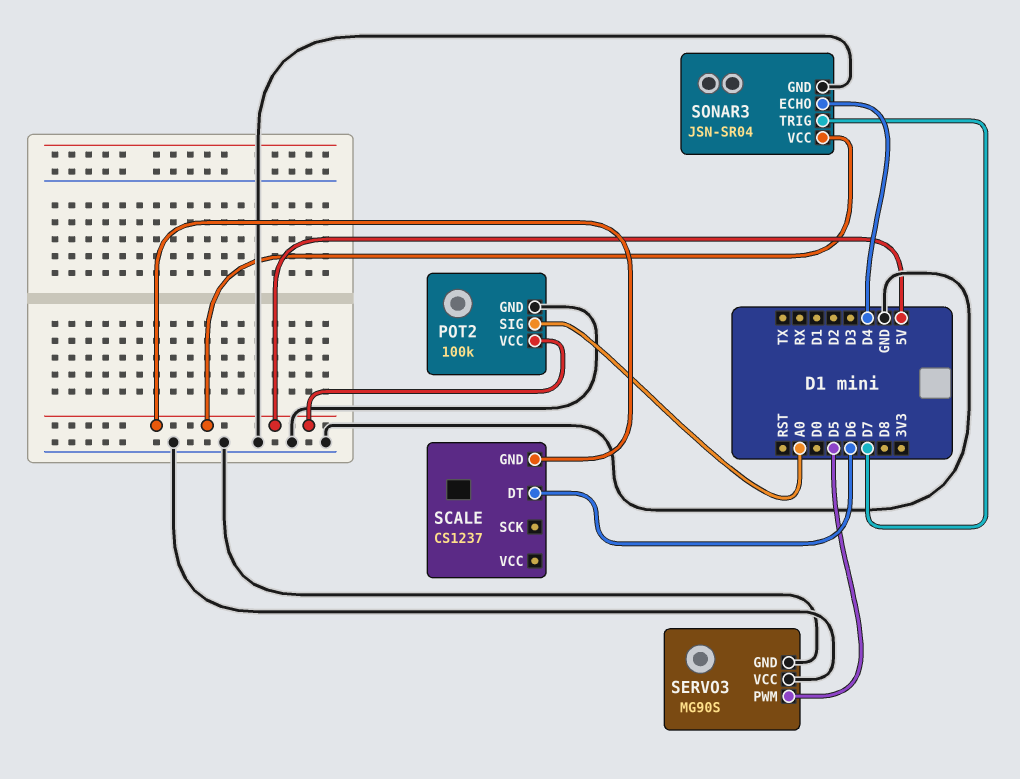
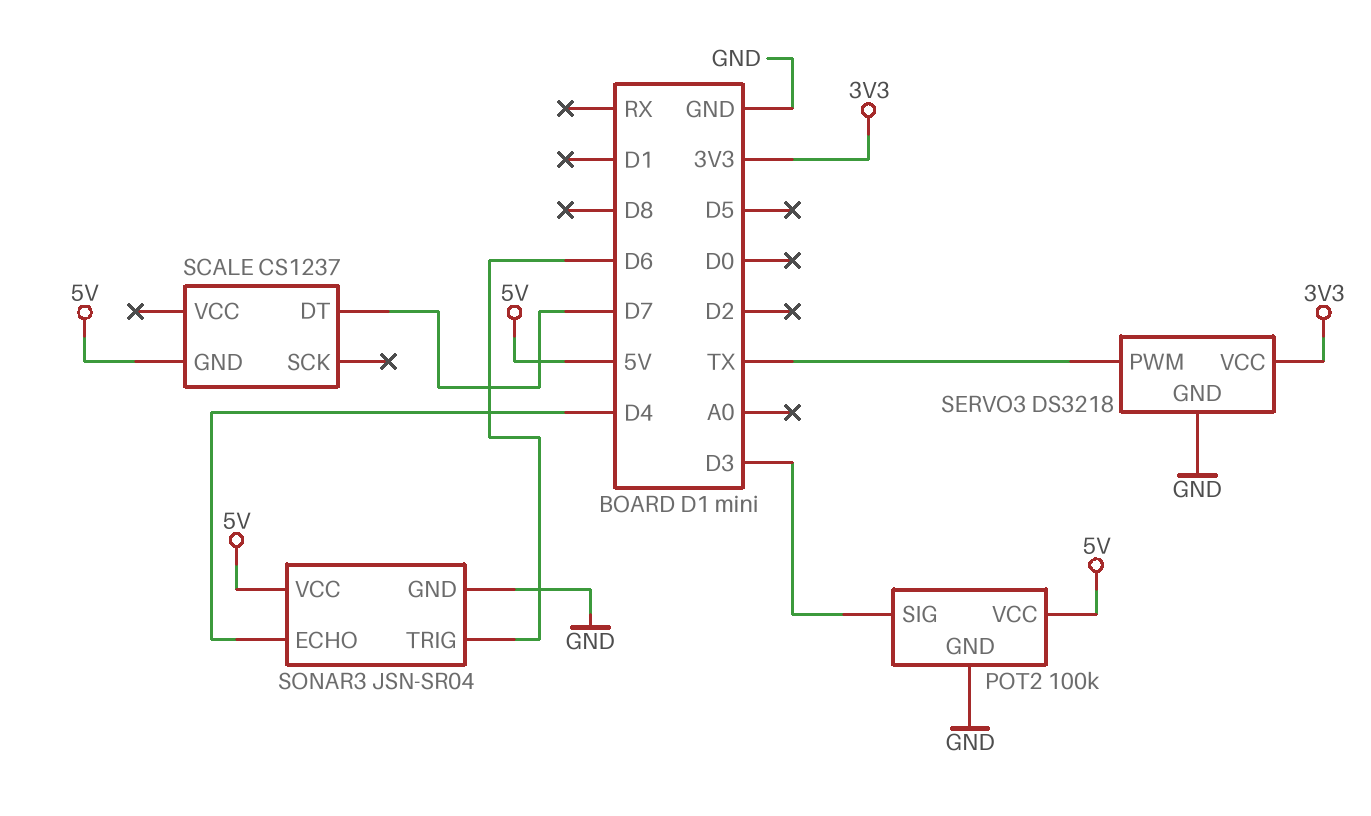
POT2 pin SIG: A0 -> D3
SCALE pin DT: D6 -> D7
SERVO3: MG90S -> DS3218
SERVO3 pin PWM: D5 -> TX
SERVO3 pin VCC: GND -> 3V3
SONAR3 pin TRIG: D7 -> D6

